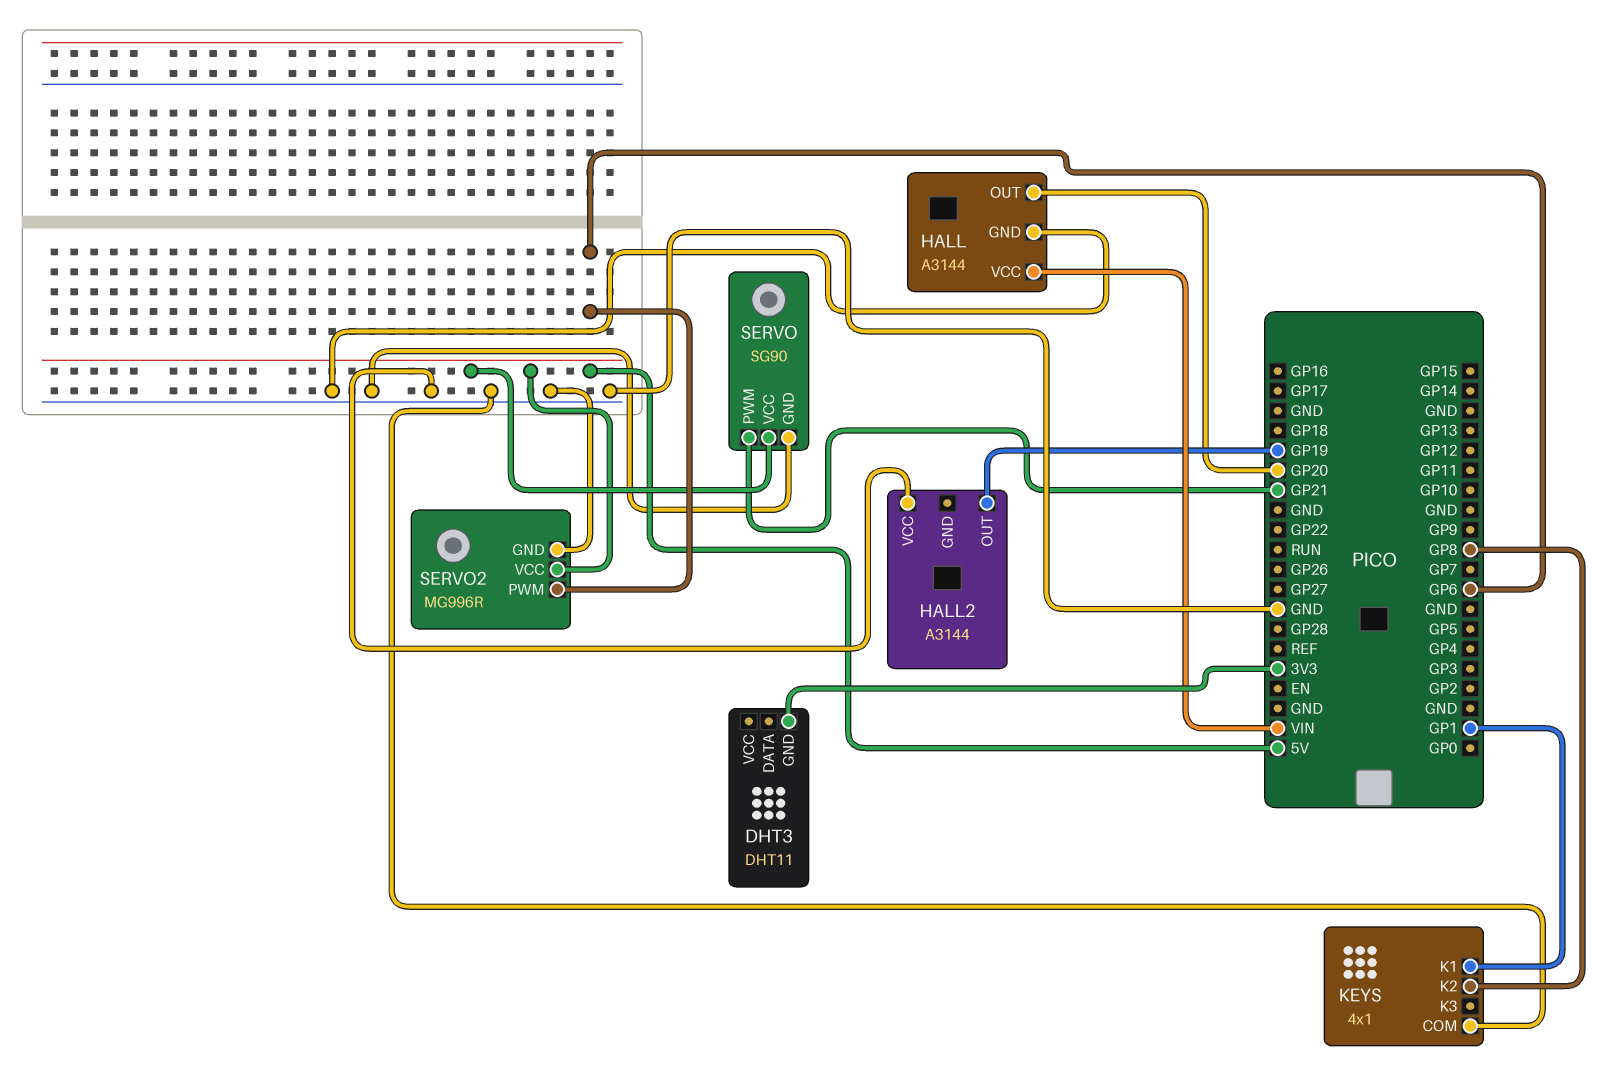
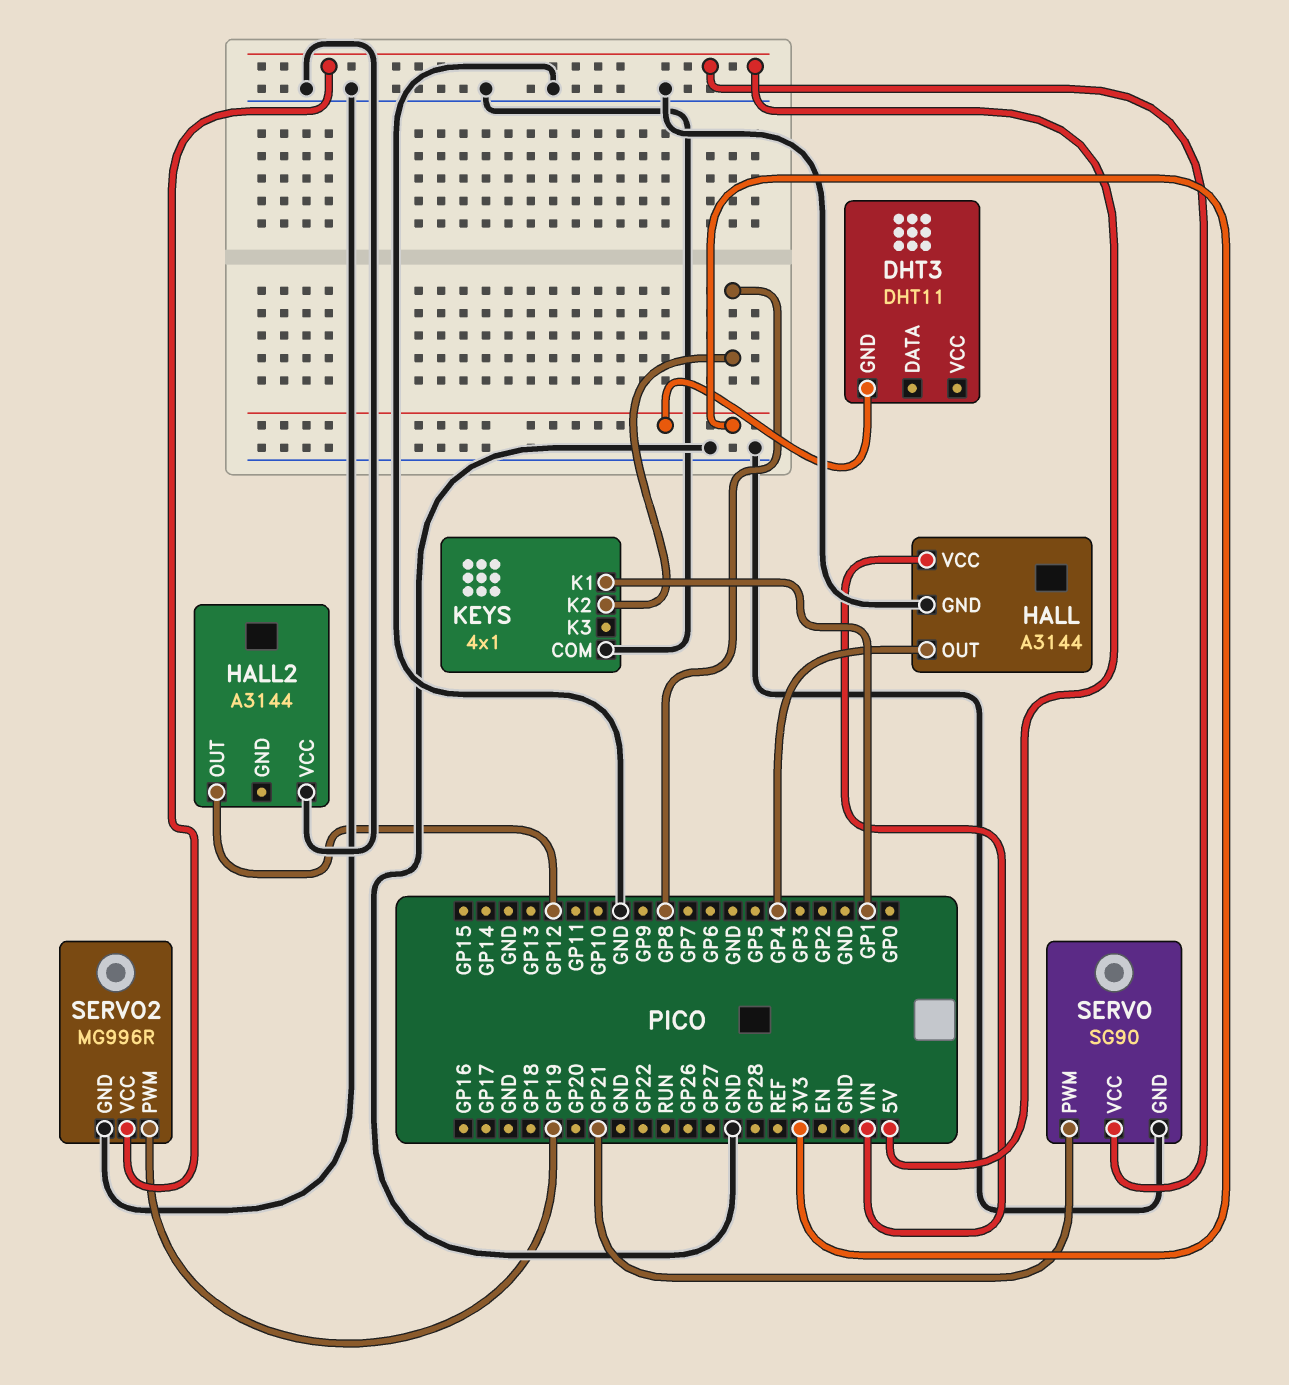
HALL pin OUT: GP20 -> GP4
HALL2 pin OUT: GP19 -> GP12
SERVO2 pin PWM: GP6 -> GP19

